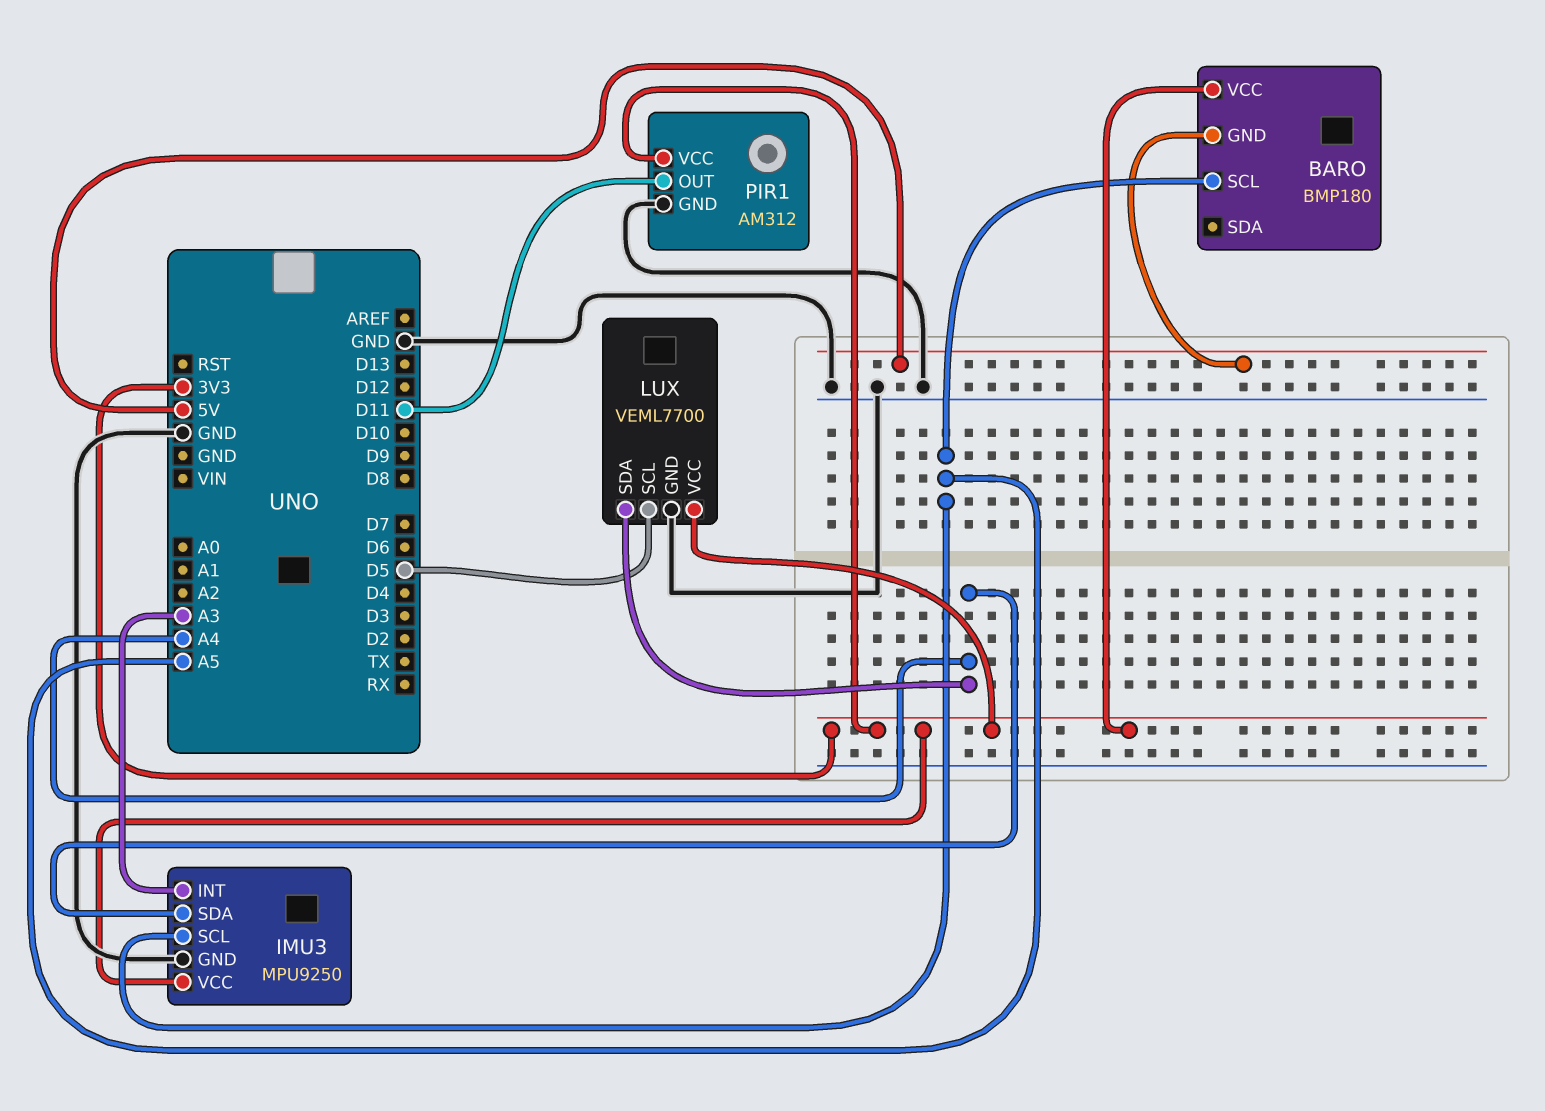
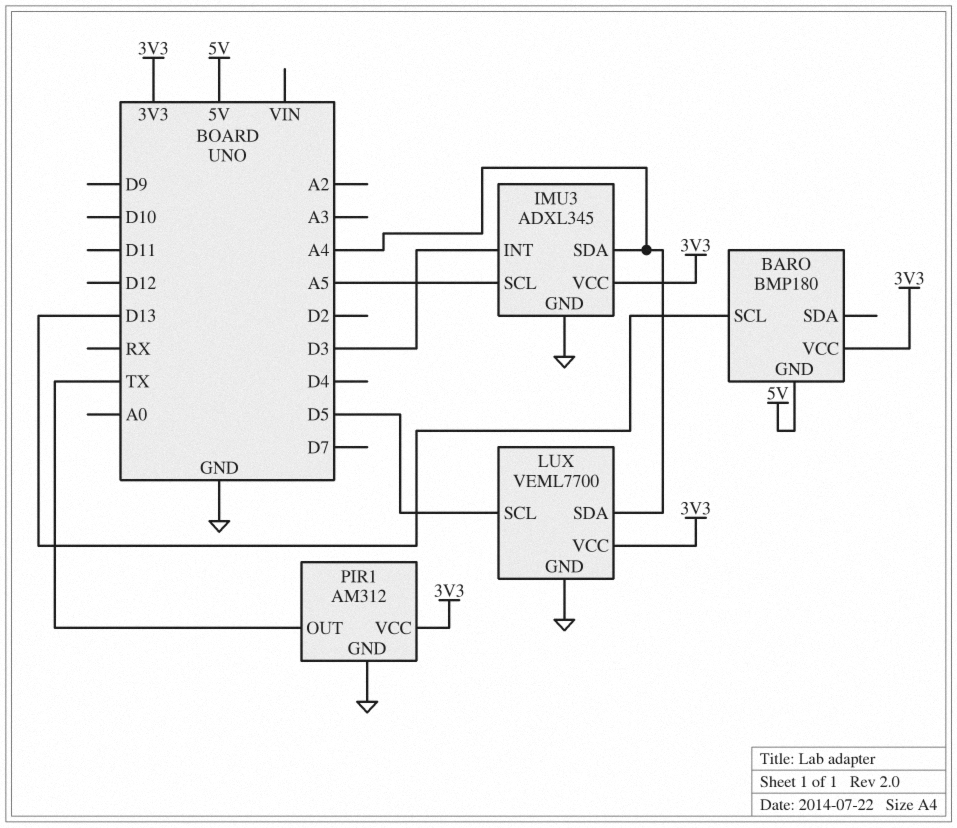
BARO pin SCL: A5 -> D13
IMU3: MPU9250 -> ADXL345
IMU3 pin INT: A3 -> D3
PIR1 pin OUT: D11 -> TX

